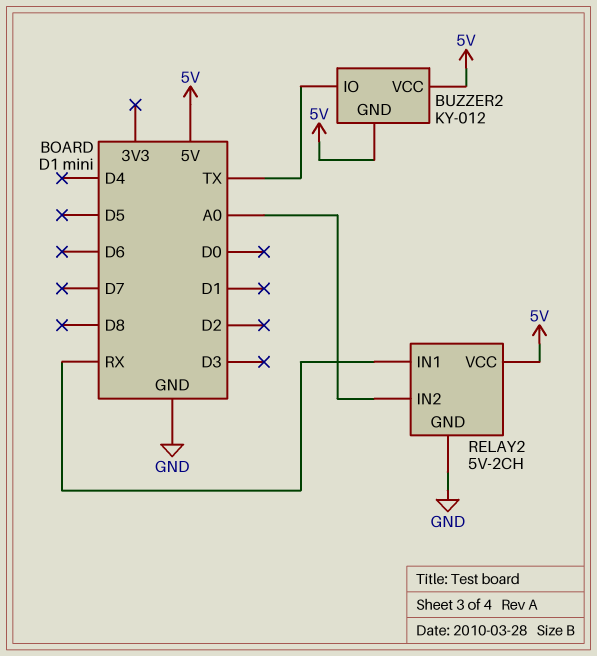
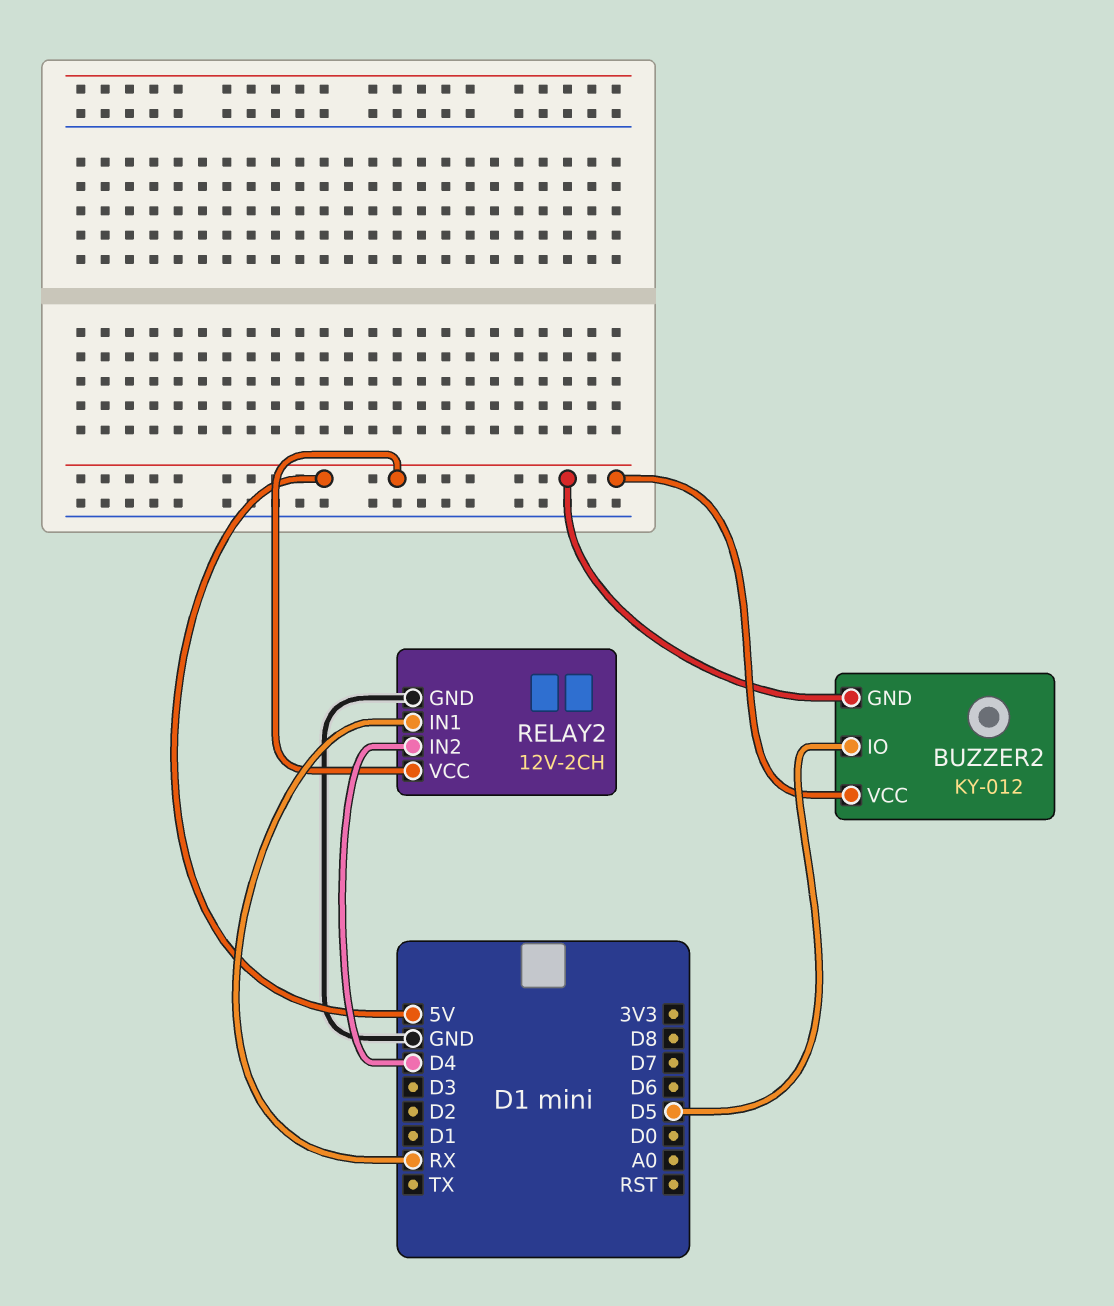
BUZZER2 pin IO: TX -> D5
RELAY2: 5V-2CH -> 12V-2CH
RELAY2 pin IN2: A0 -> D4

